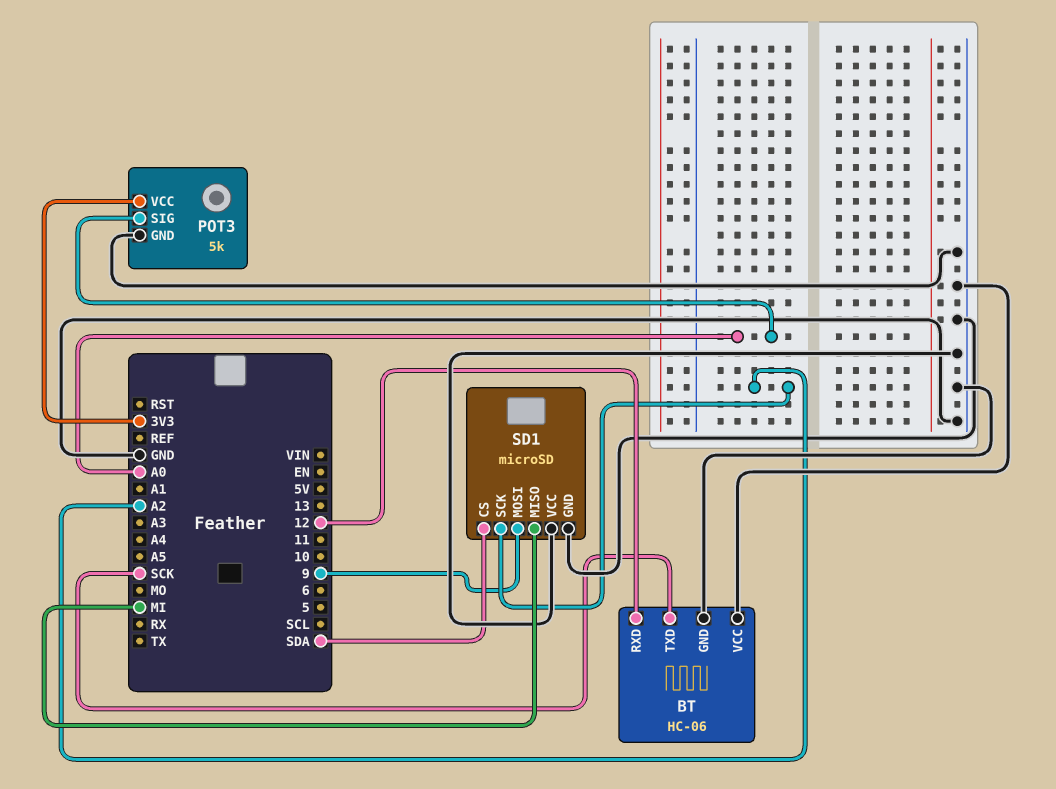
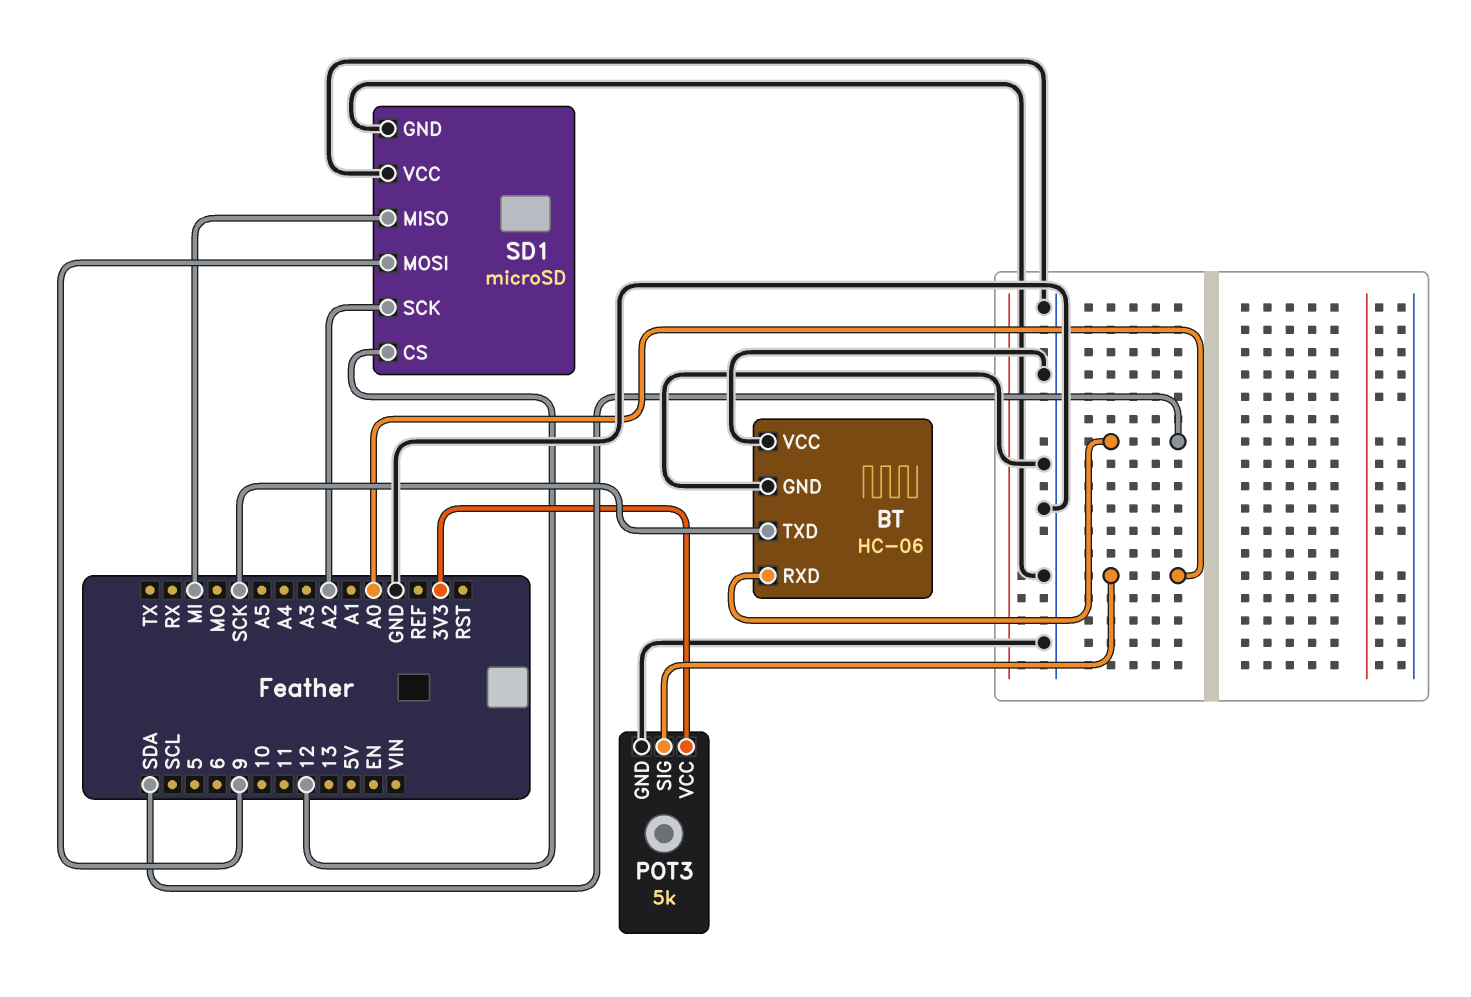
BT pin RXD: 12 -> SDA
SD1 pin CS: SDA -> 12

